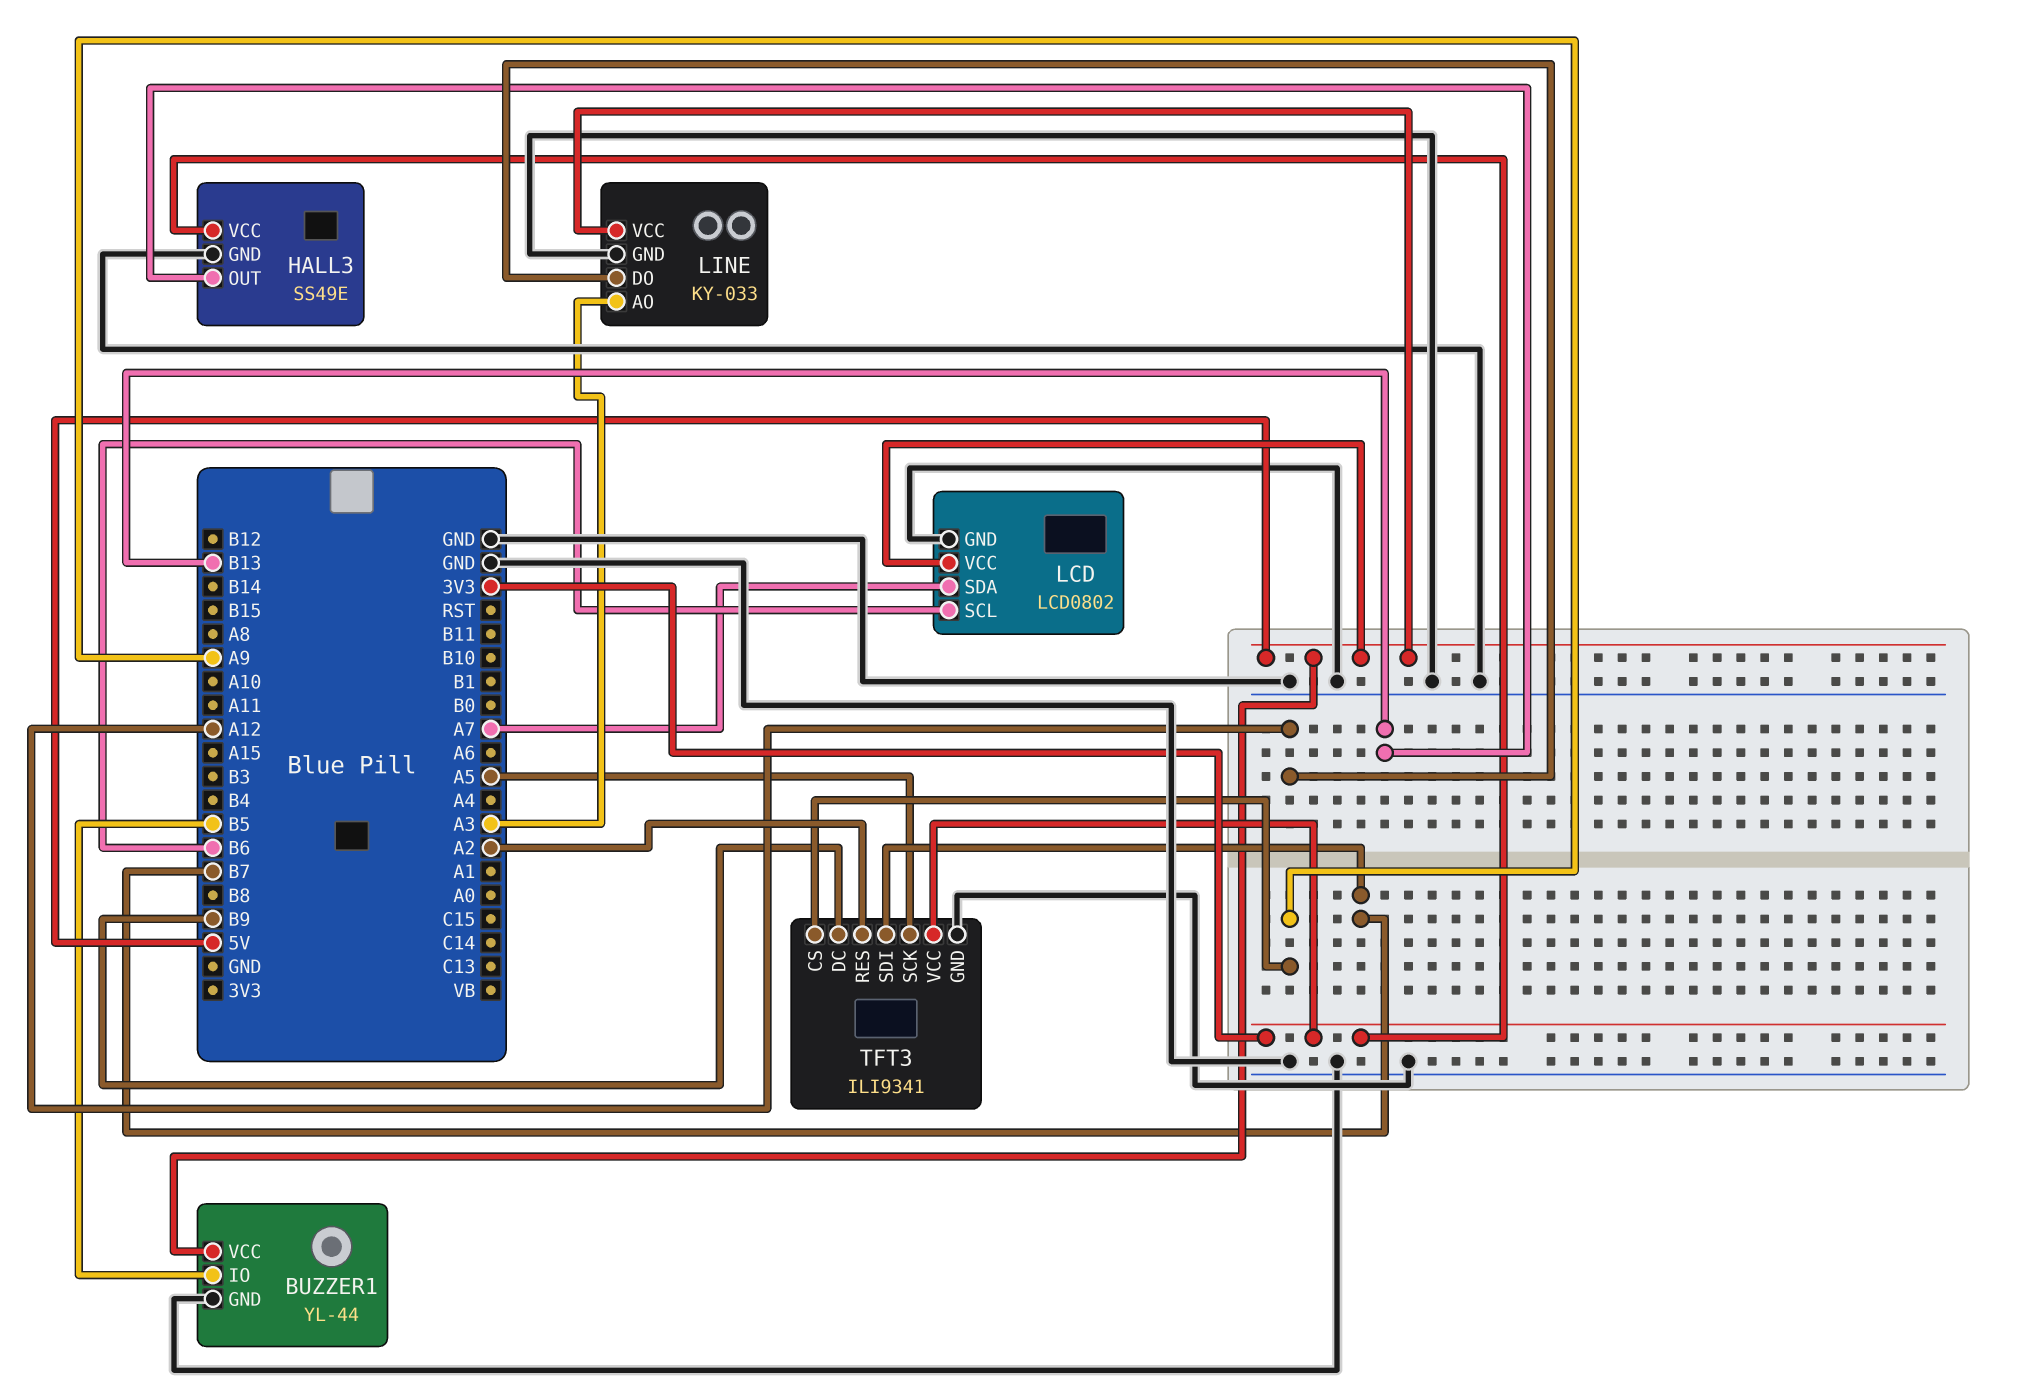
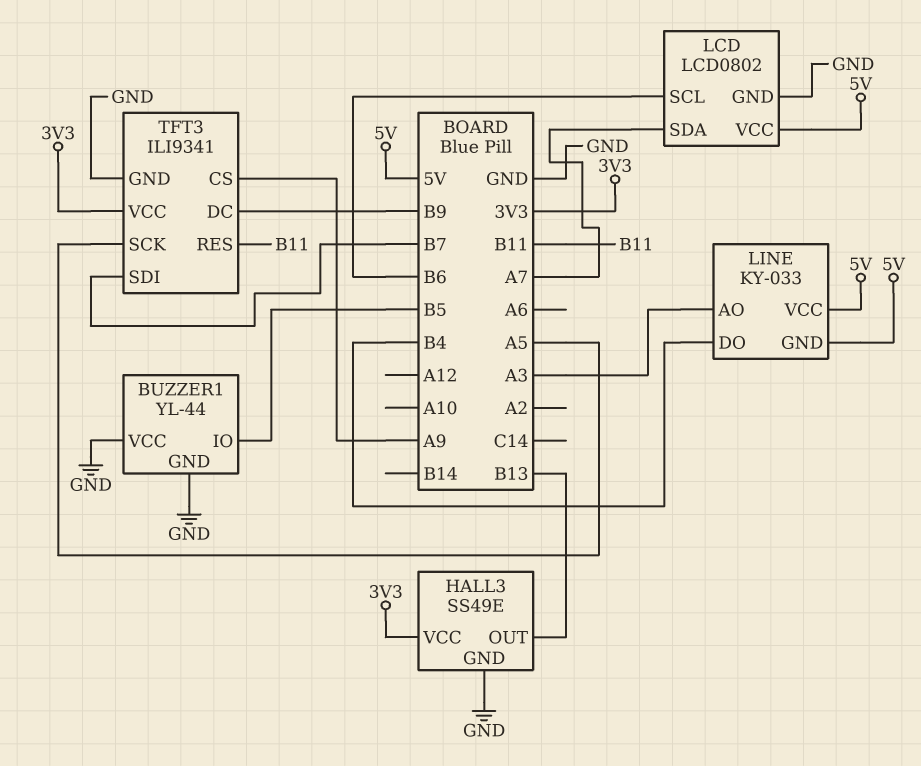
BUZZER1 pin VCC: 5V -> GND
LINE pin DO: A12 -> B4
LINE pin GND: GND -> 5V
TFT3 pin RES: A2 -> B11

